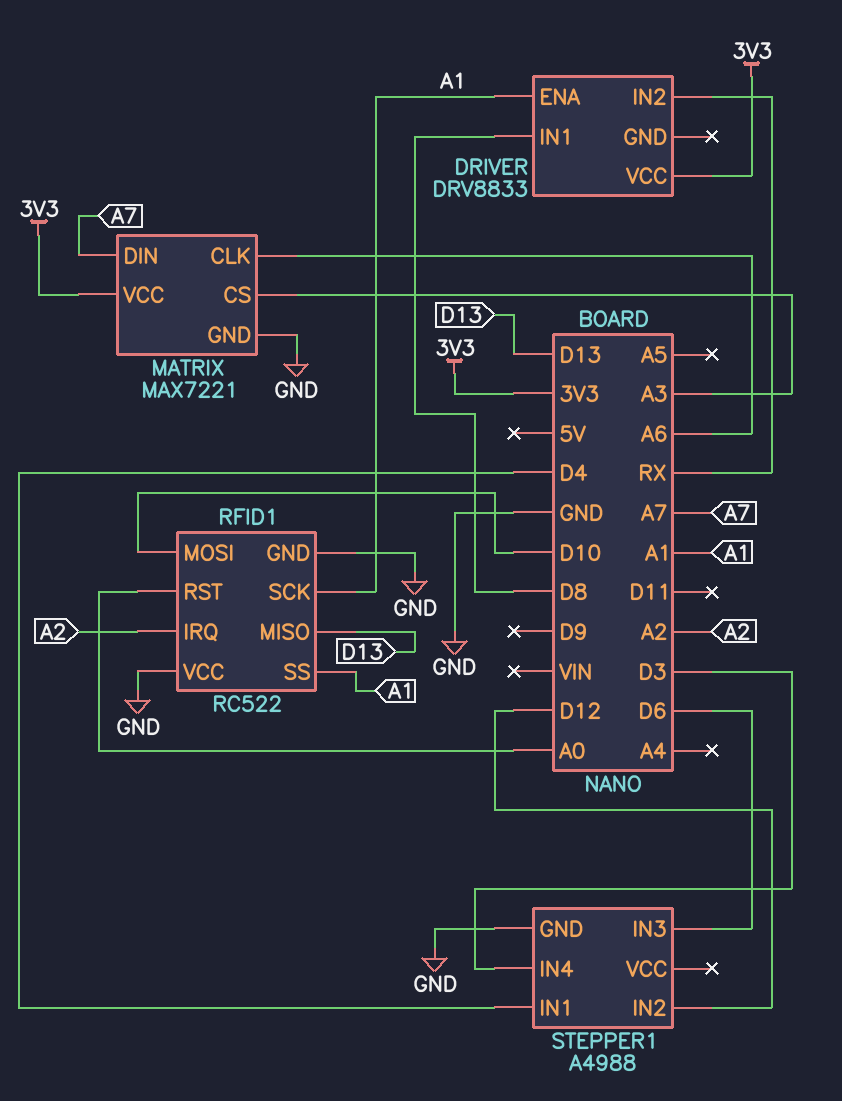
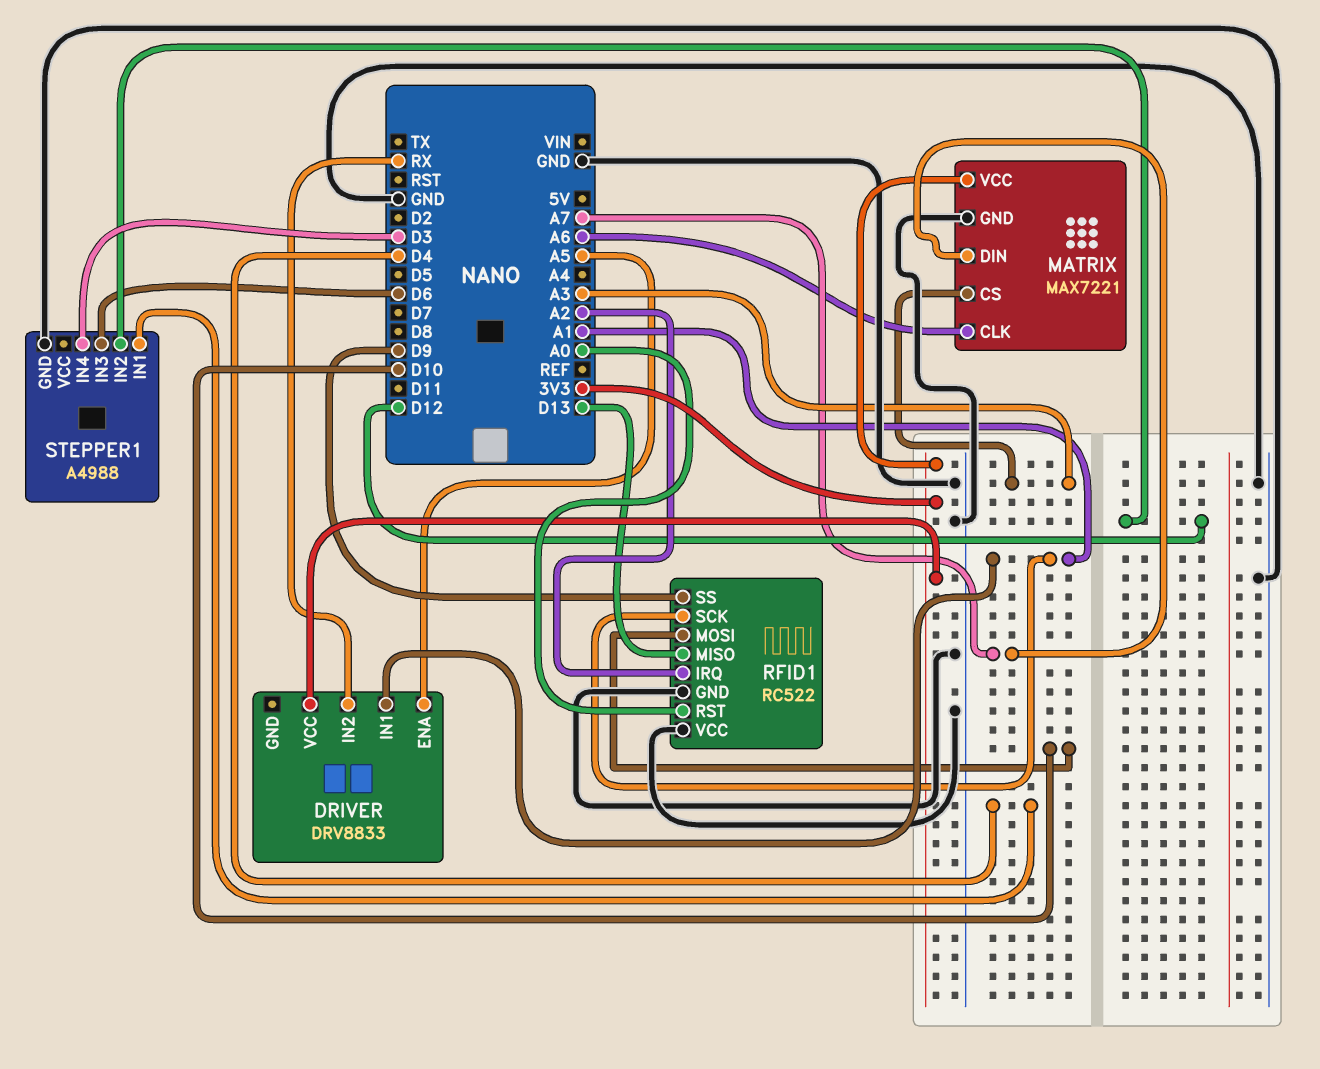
DRIVER pin ENA: A1 -> A5
DRIVER pin IN1: D8 -> A1
RFID1 pin SS: A1 -> D9

